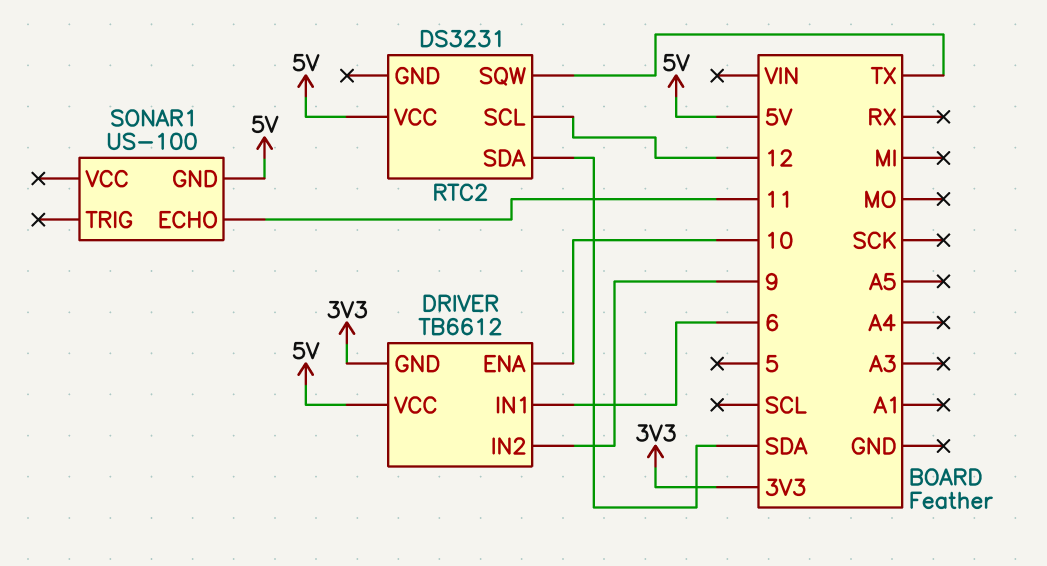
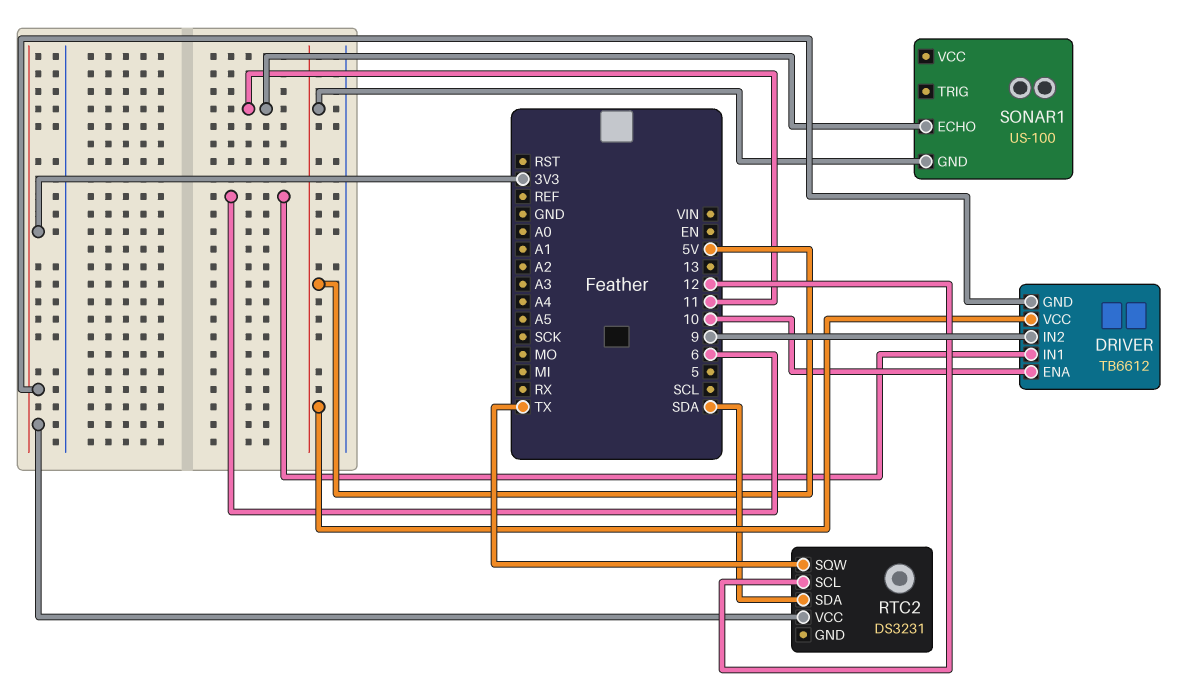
RTC2 pin VCC: 5V -> 3V3

